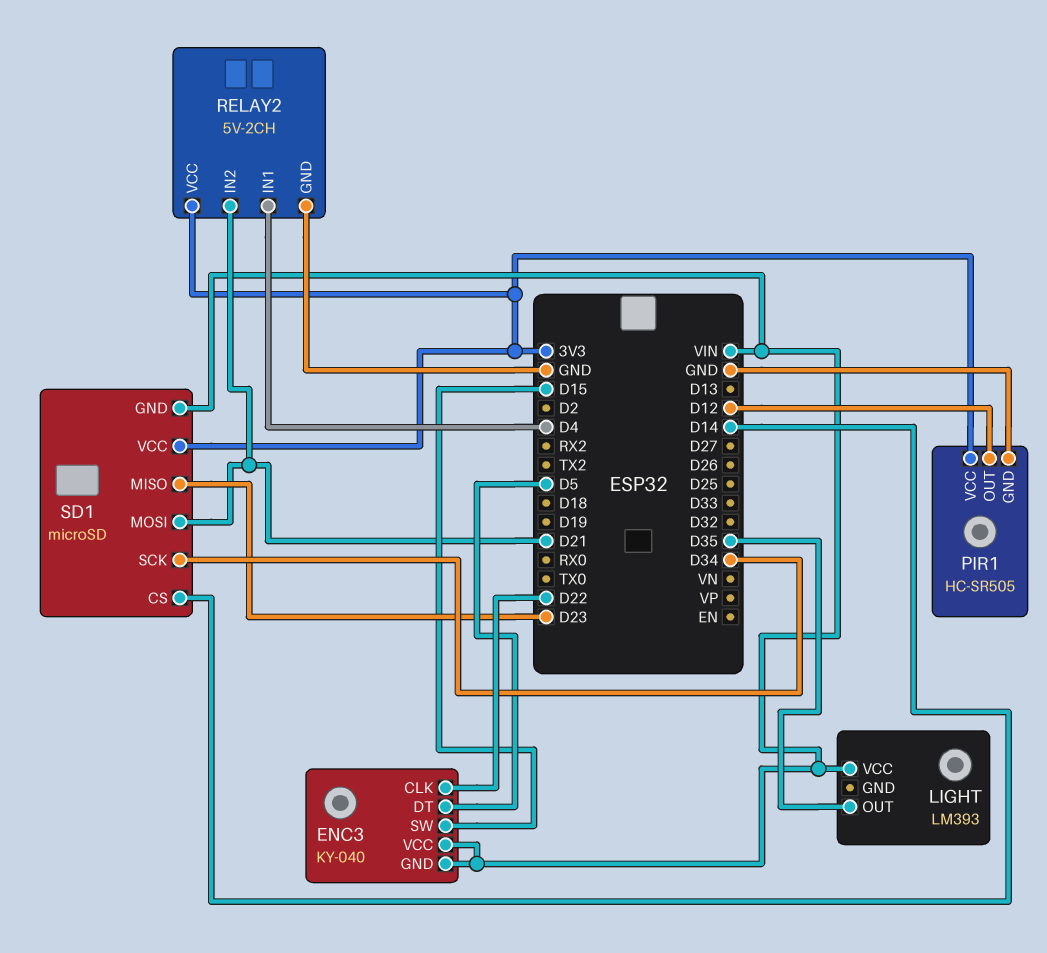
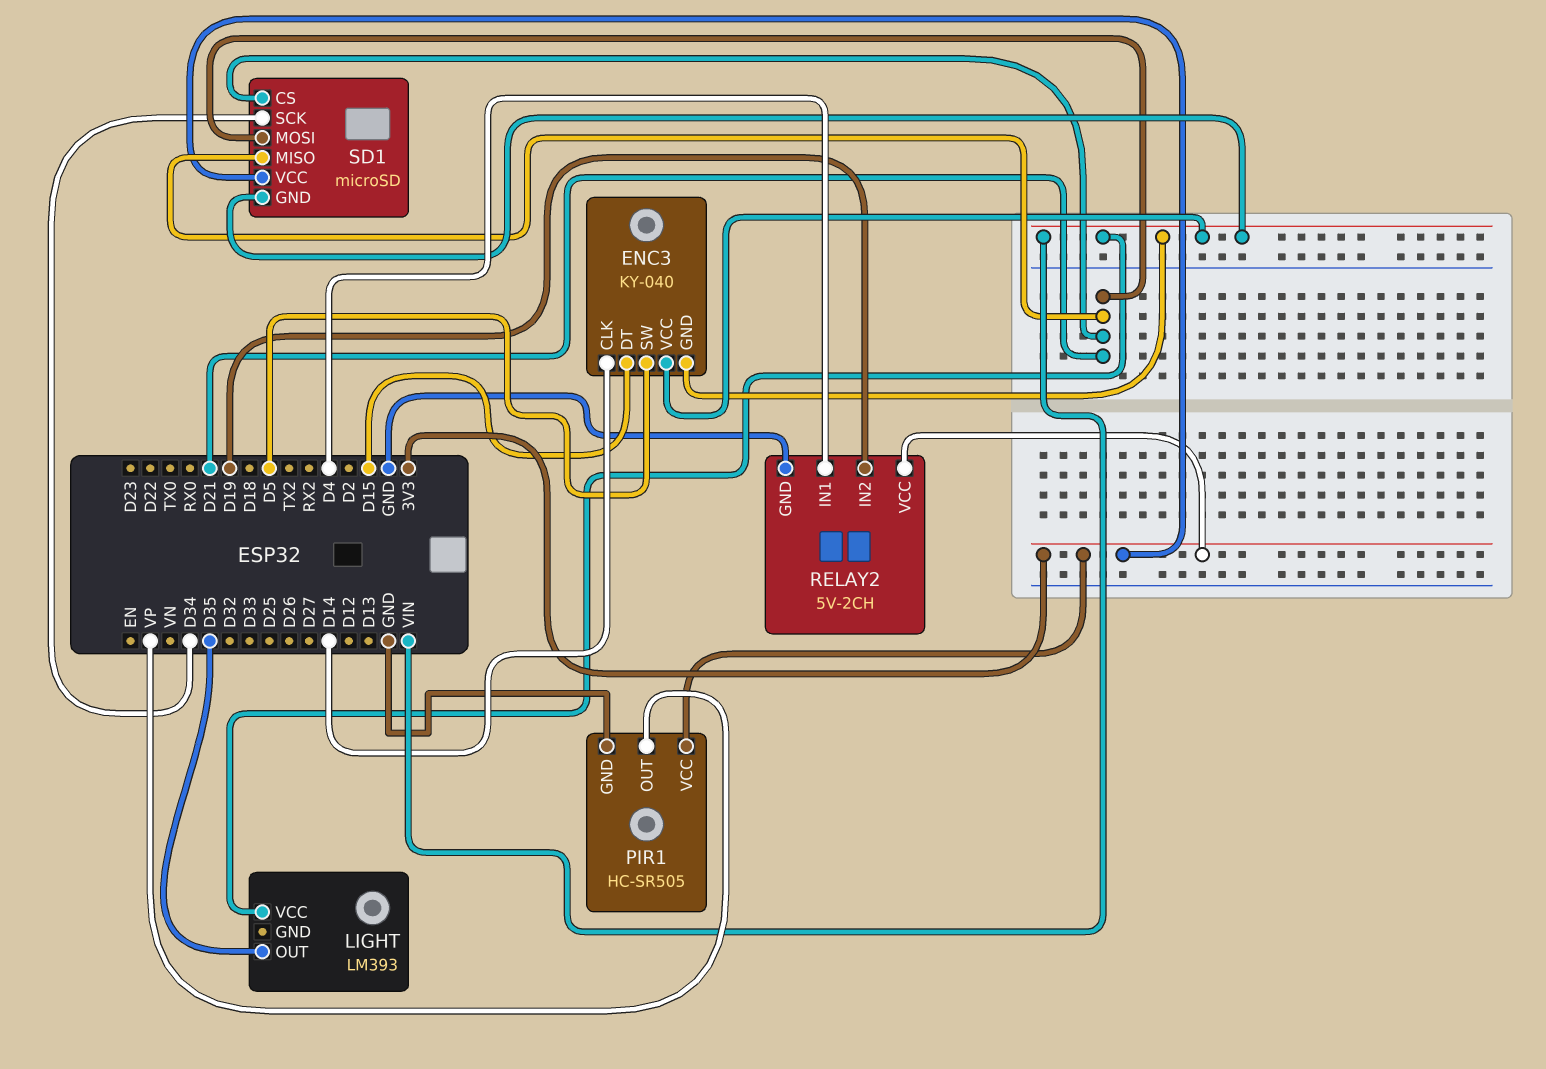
ENC3 pin CLK: D22 -> D14
ENC3 pin DT: D5 -> D15
ENC3 pin SW: D15 -> D5
PIR1 pin OUT: D12 -> VP
RELAY2 pin IN2: D21 -> D19
SD1 pin CS: D14 -> D21
SD1 pin MISO: D23 -> D21

